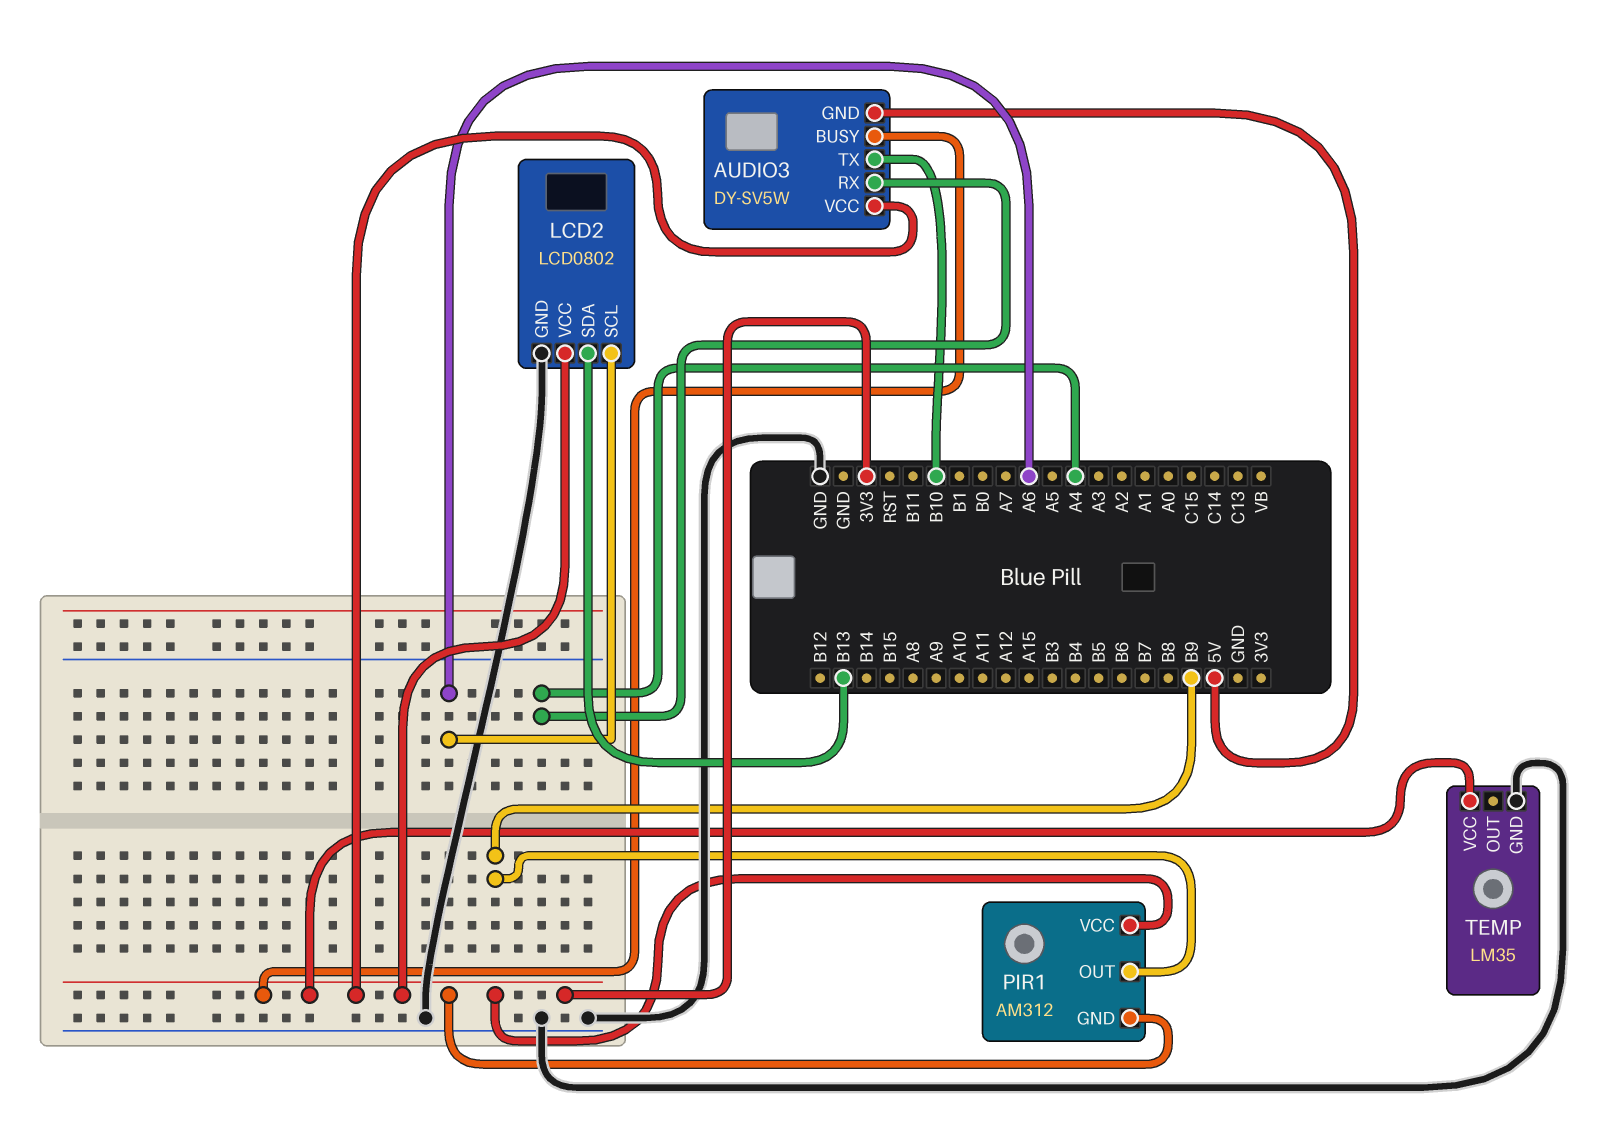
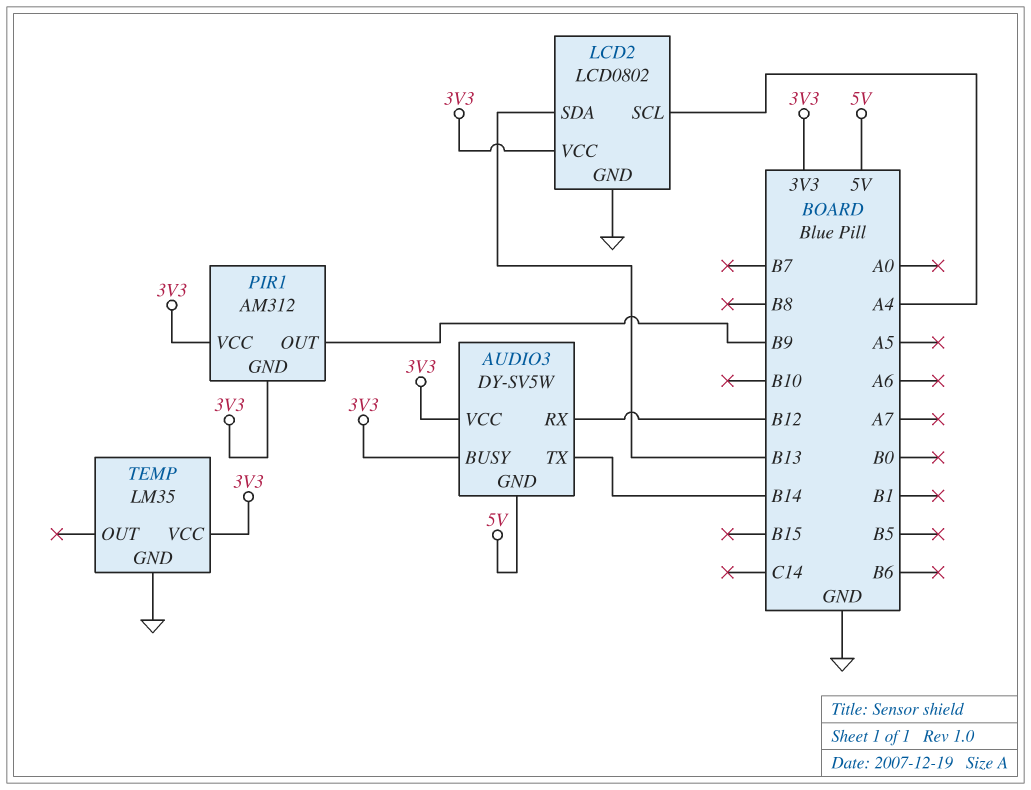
AUDIO3 pin RX: A4 -> B12
AUDIO3 pin TX: B10 -> B14
LCD2 pin SCL: A6 -> A4

